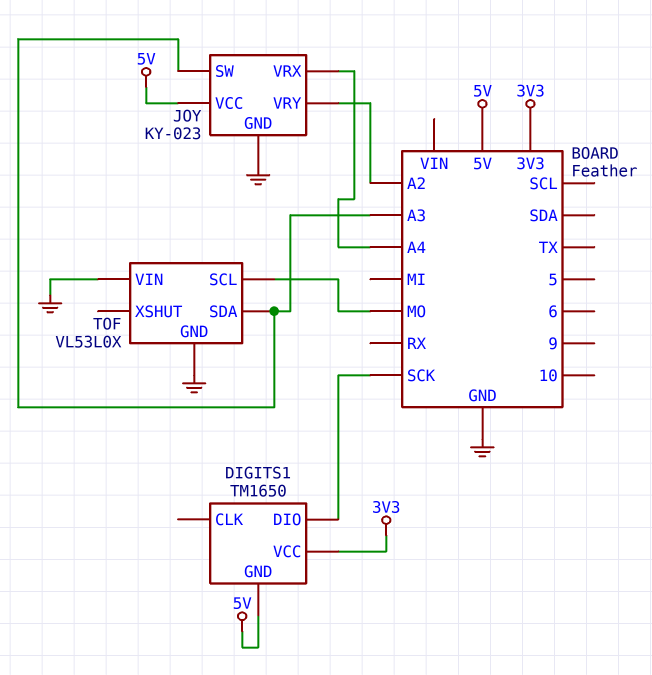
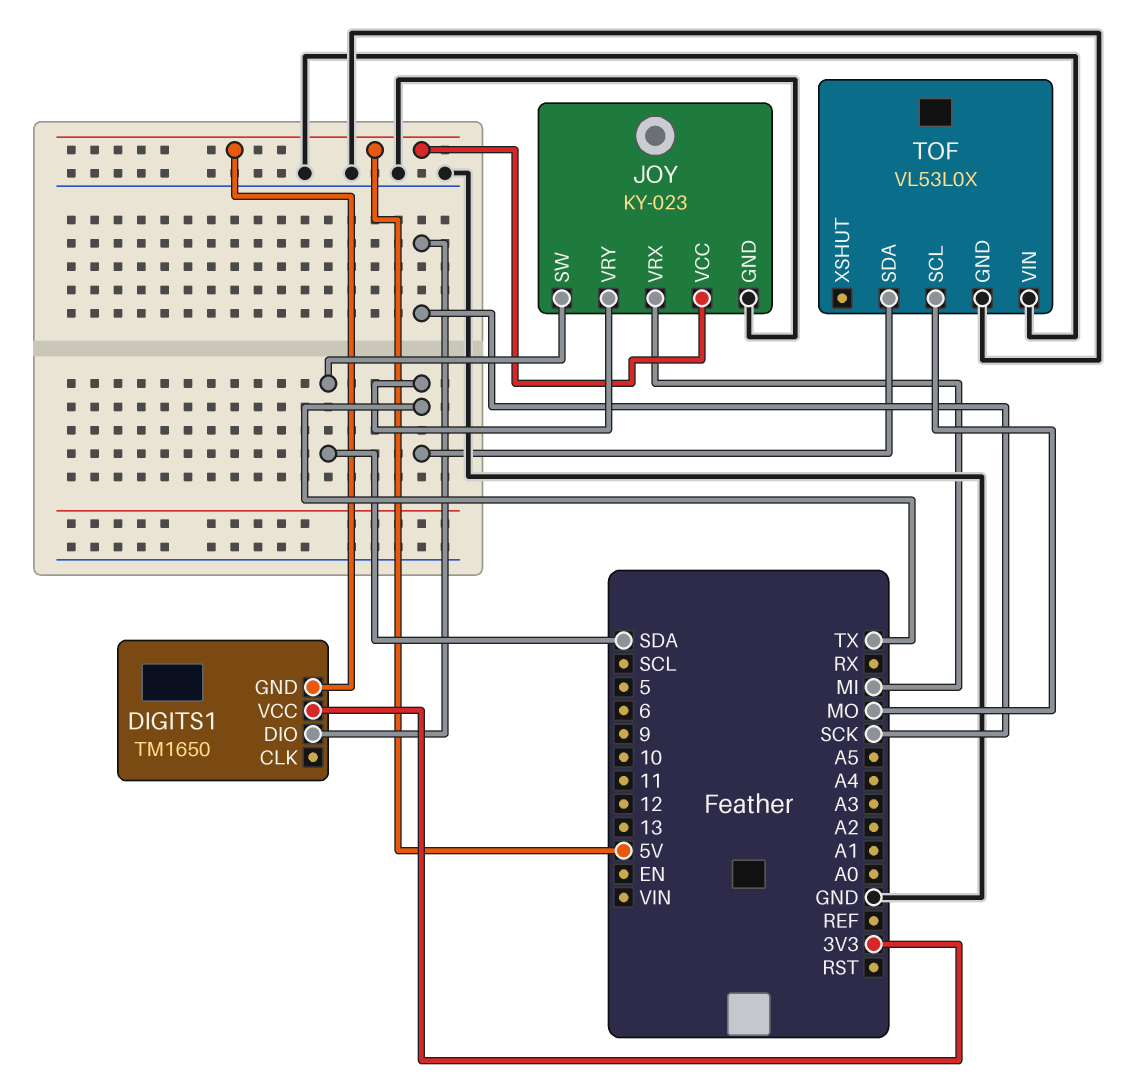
JOY pin SW: A3 -> SDA
JOY pin VRX: A4 -> MI
JOY pin VRY: A2 -> TX
TOF pin SDA: A3 -> TX

